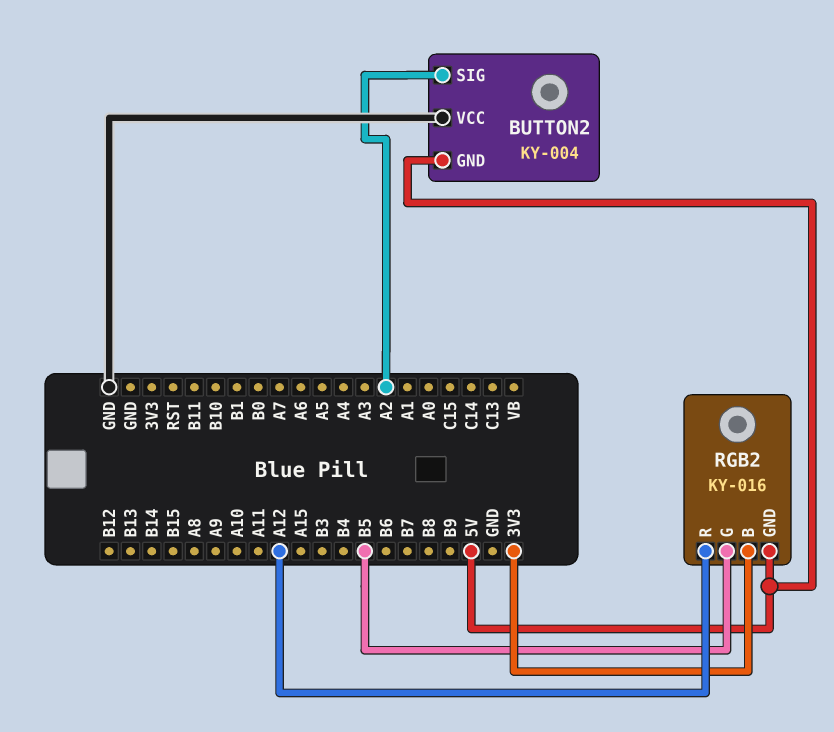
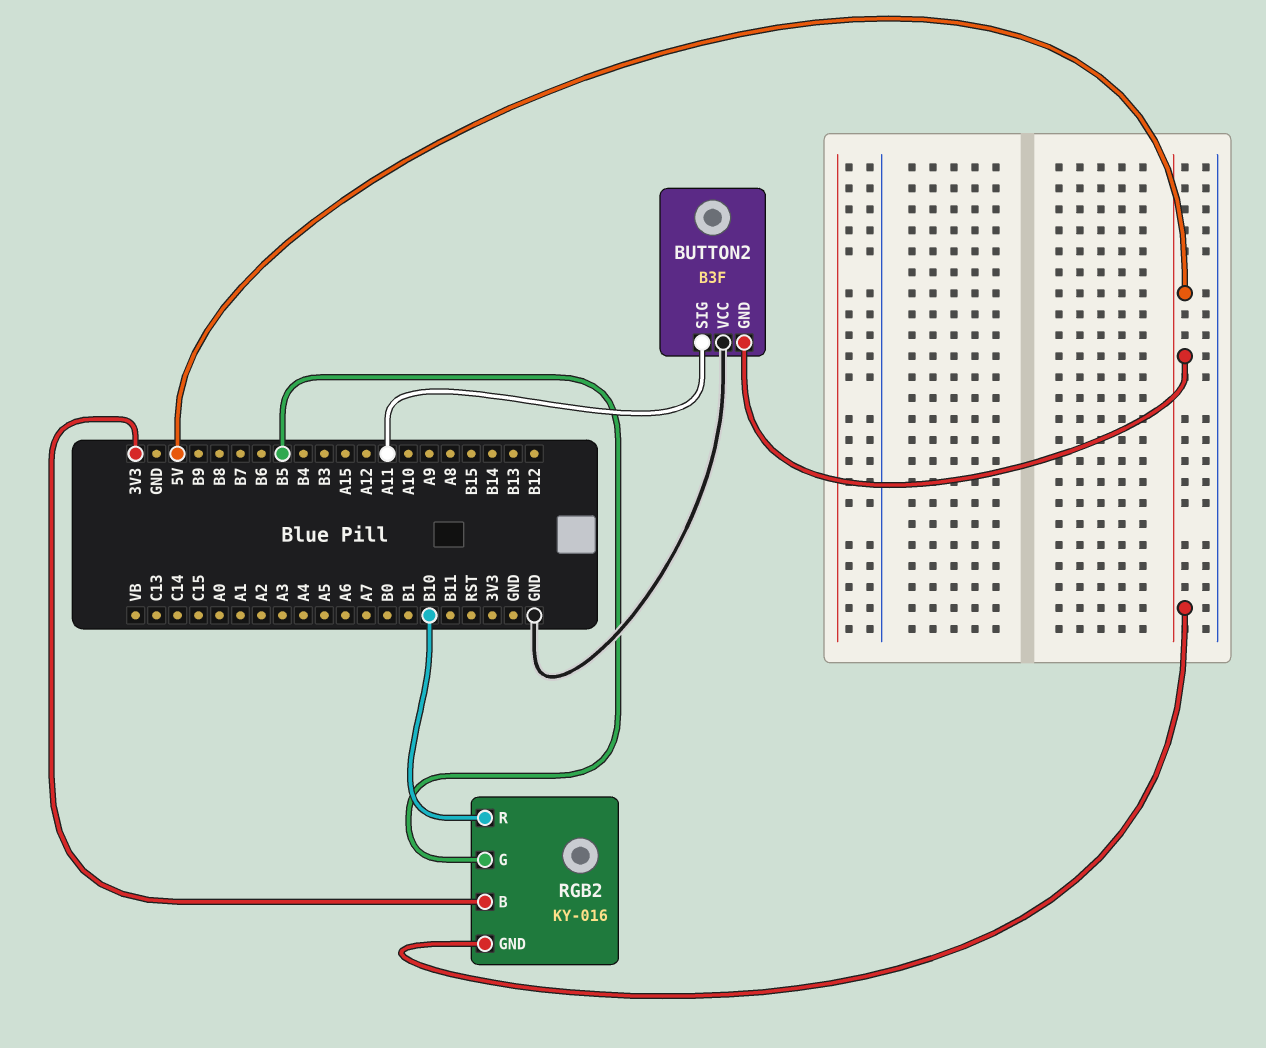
BUTTON2: KY-004 -> B3F
BUTTON2 pin SIG: A2 -> A11
RGB2 pin R: A12 -> B10

